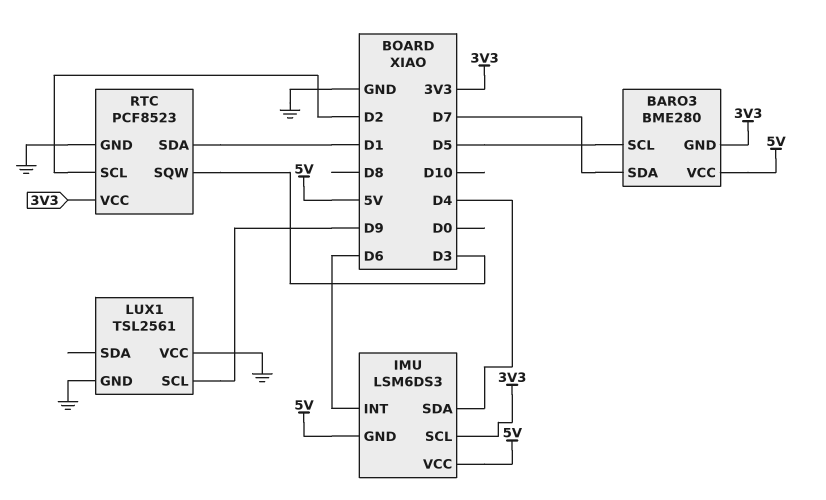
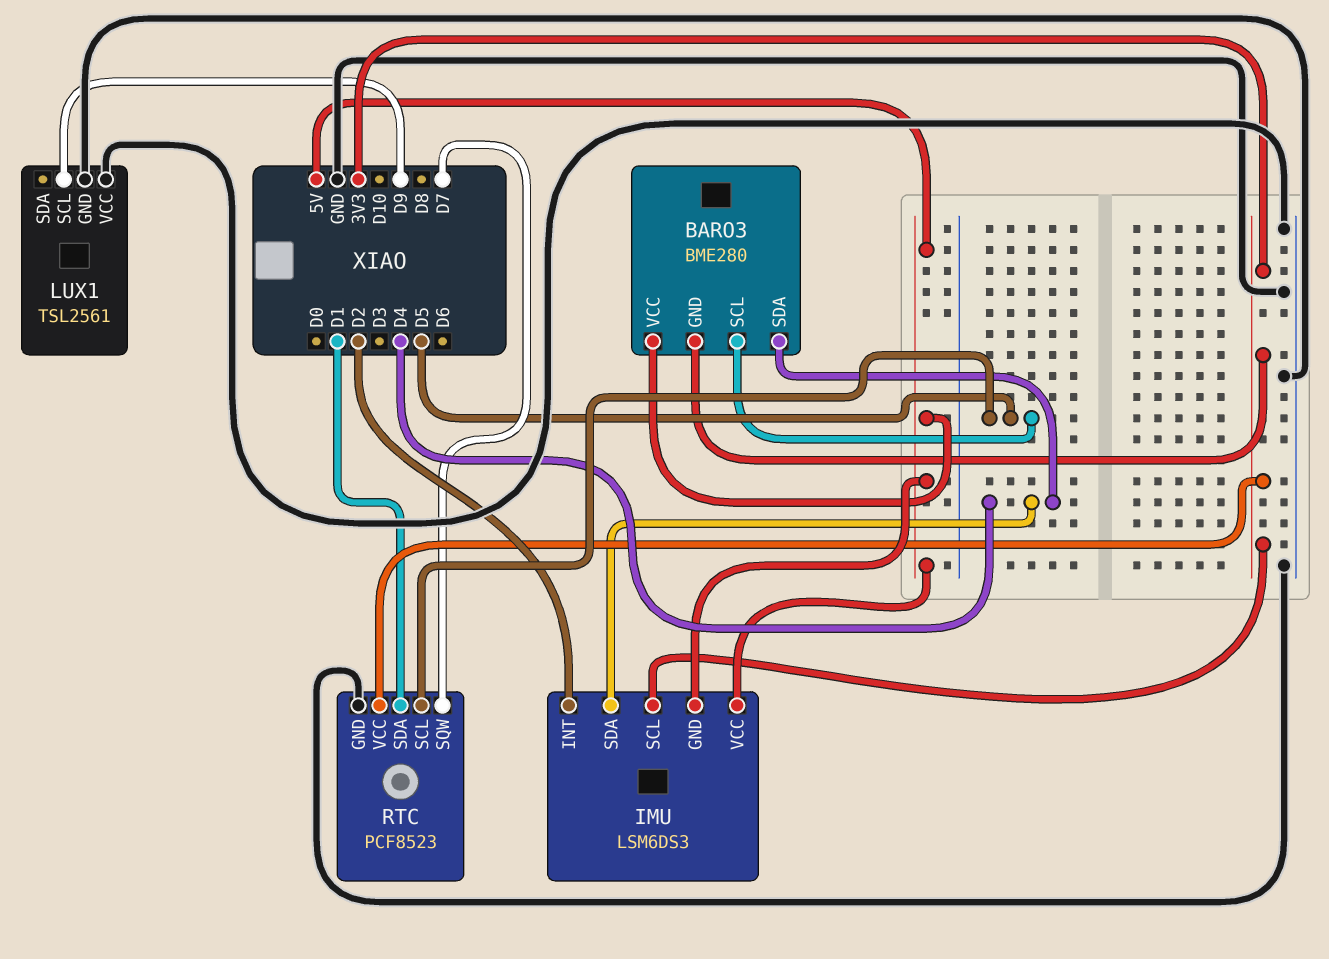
BARO3 pin SDA: D7 -> D4
IMU pin INT: D6 -> D2
RTC pin SCL: D2 -> D5
RTC pin SQW: D3 -> D7

